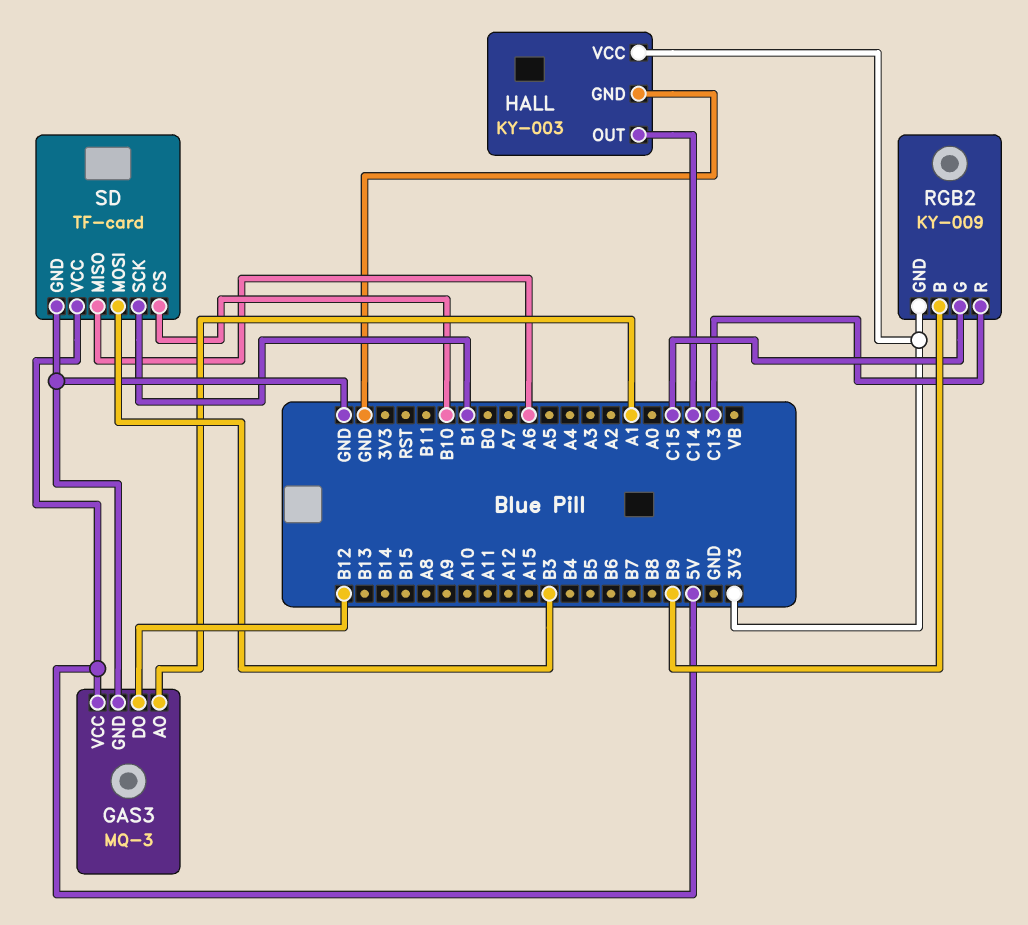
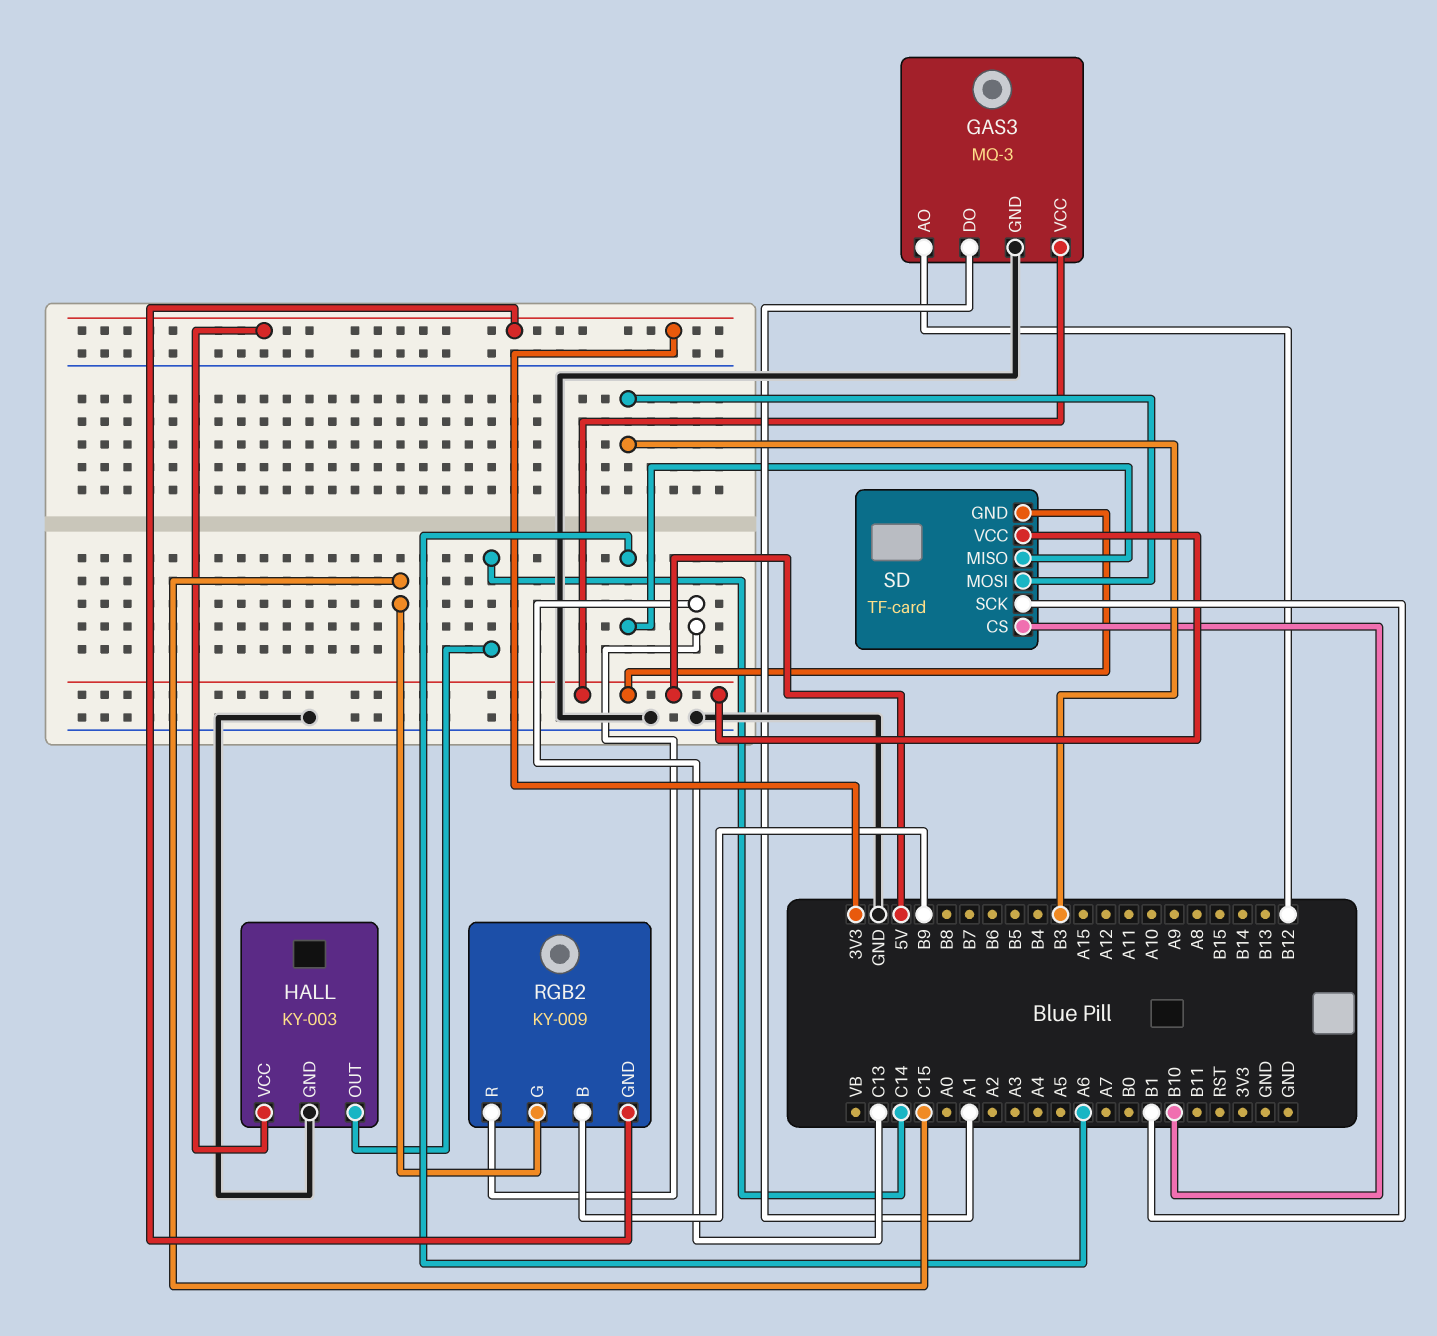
GAS3 pin AO: A1 -> B12
GAS3 pin DO: B12 -> A1
SD pin GND: GND -> 5V

